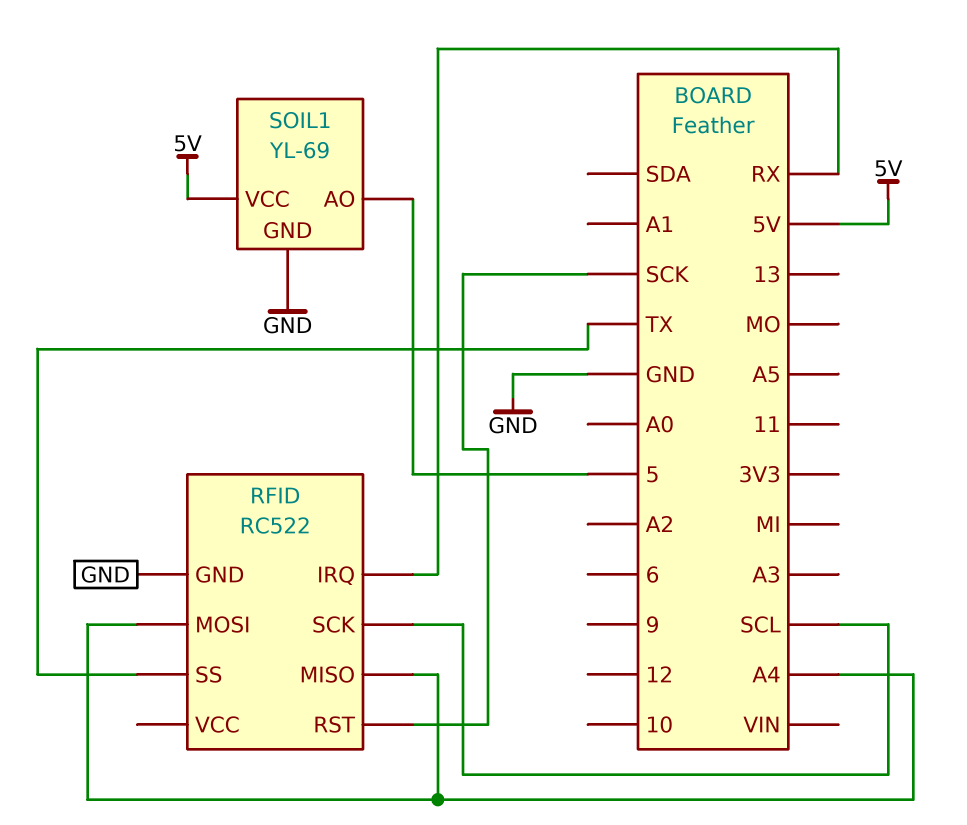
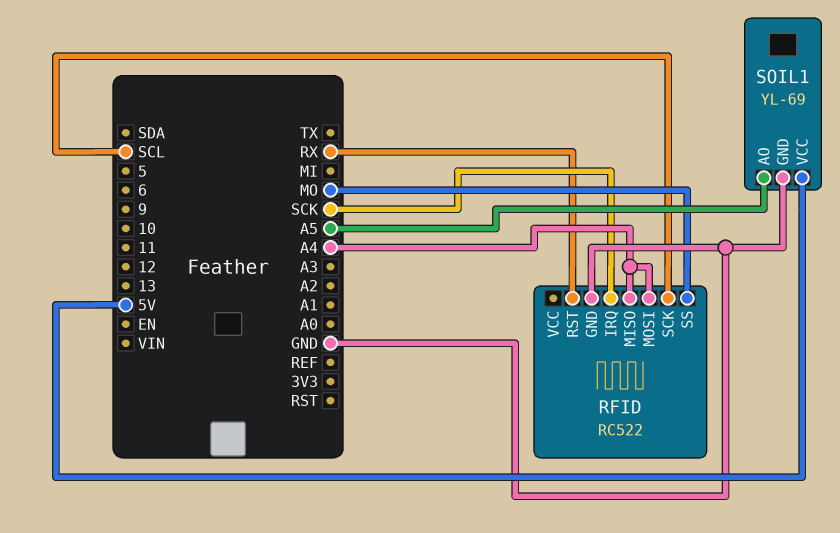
RFID pin IRQ: RX -> SCK
RFID pin RST: SCK -> RX
RFID pin SS: TX -> MO
SOIL1 pin AO: 5 -> A5

